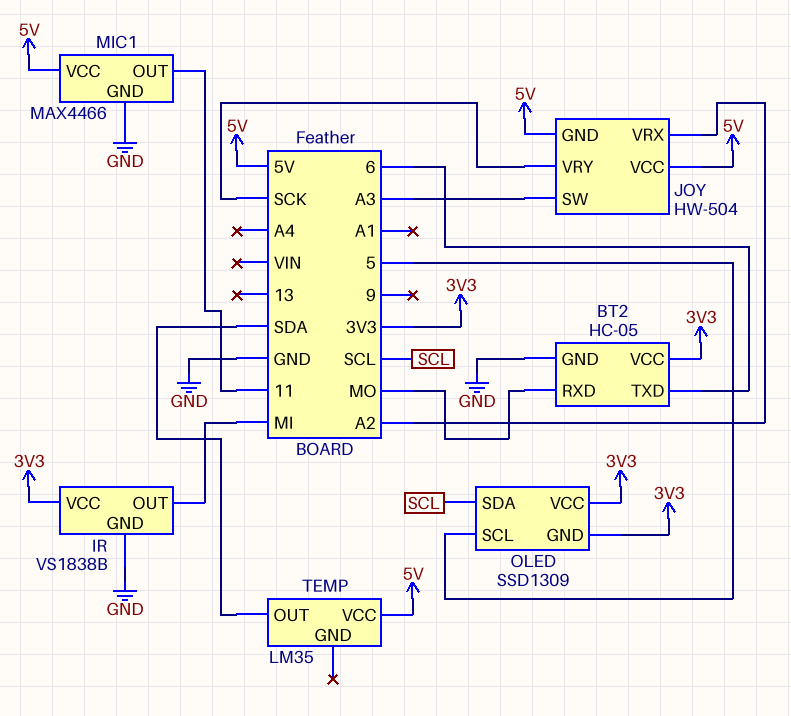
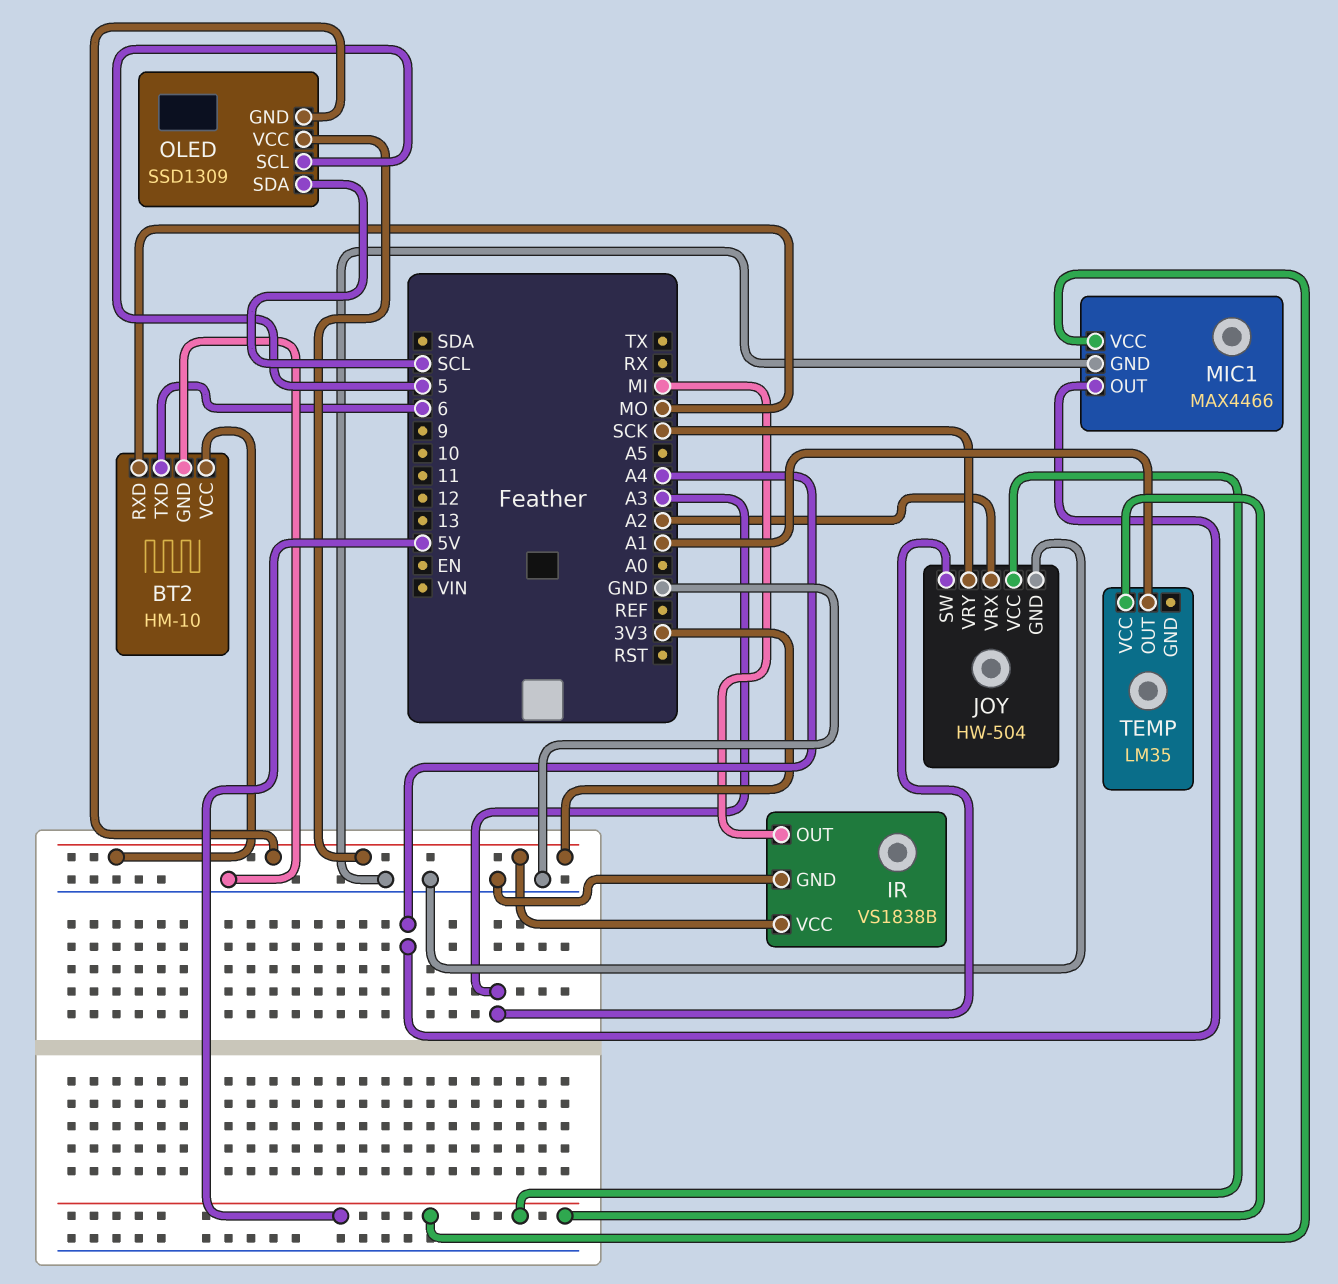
BT2: HC-05 -> HM-10
JOY pin GND: 5V -> GND
MIC1 pin OUT: 11 -> A4
TEMP pin OUT: SDA -> A1

